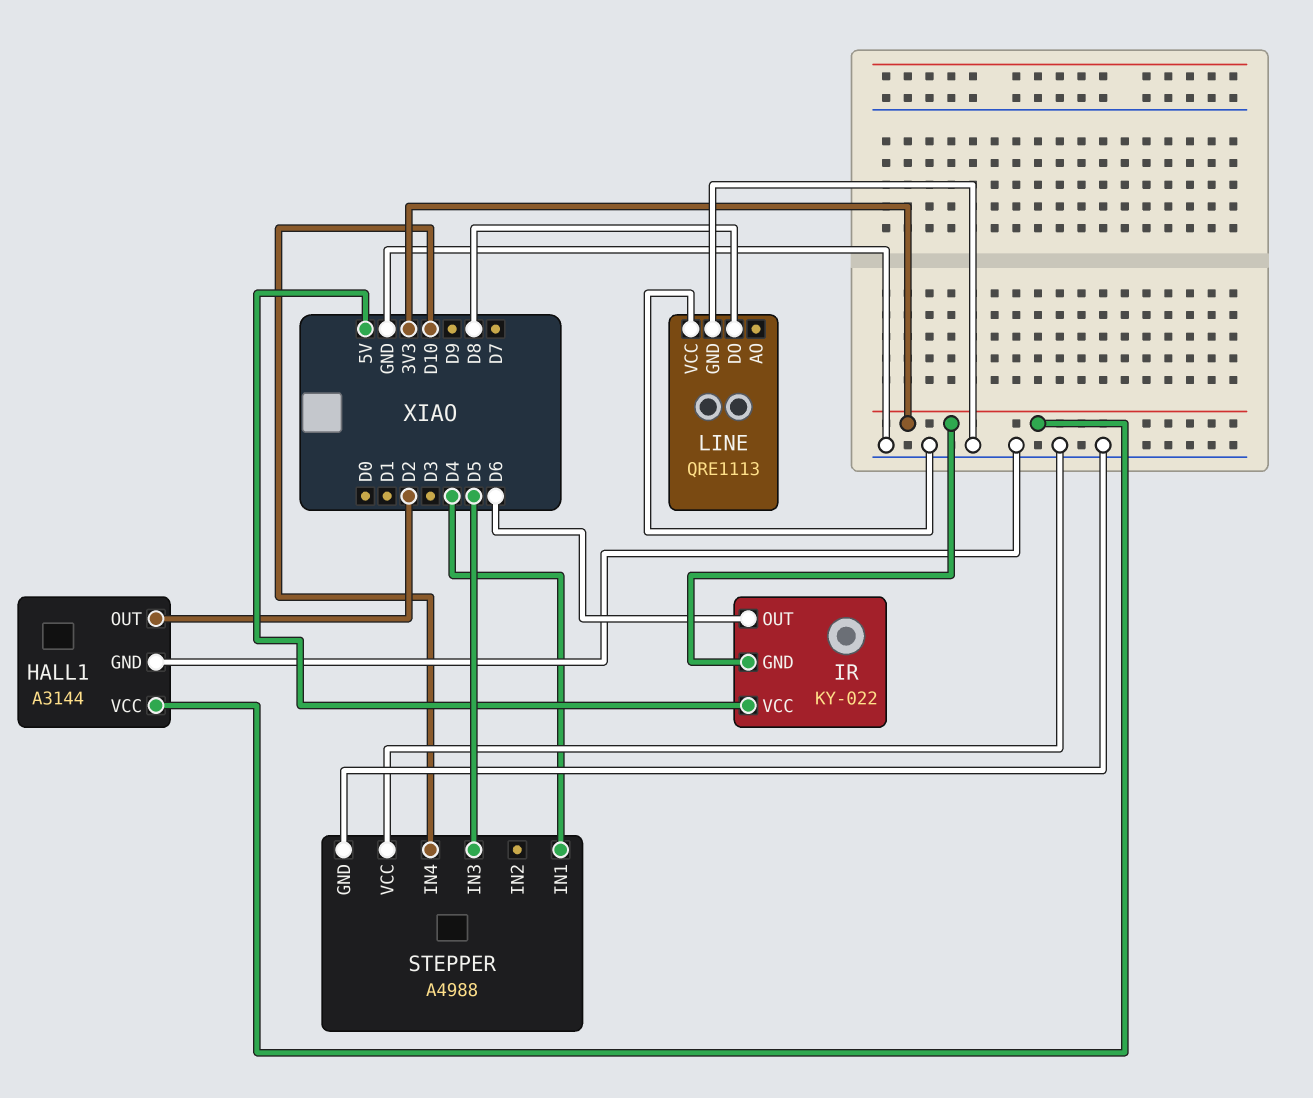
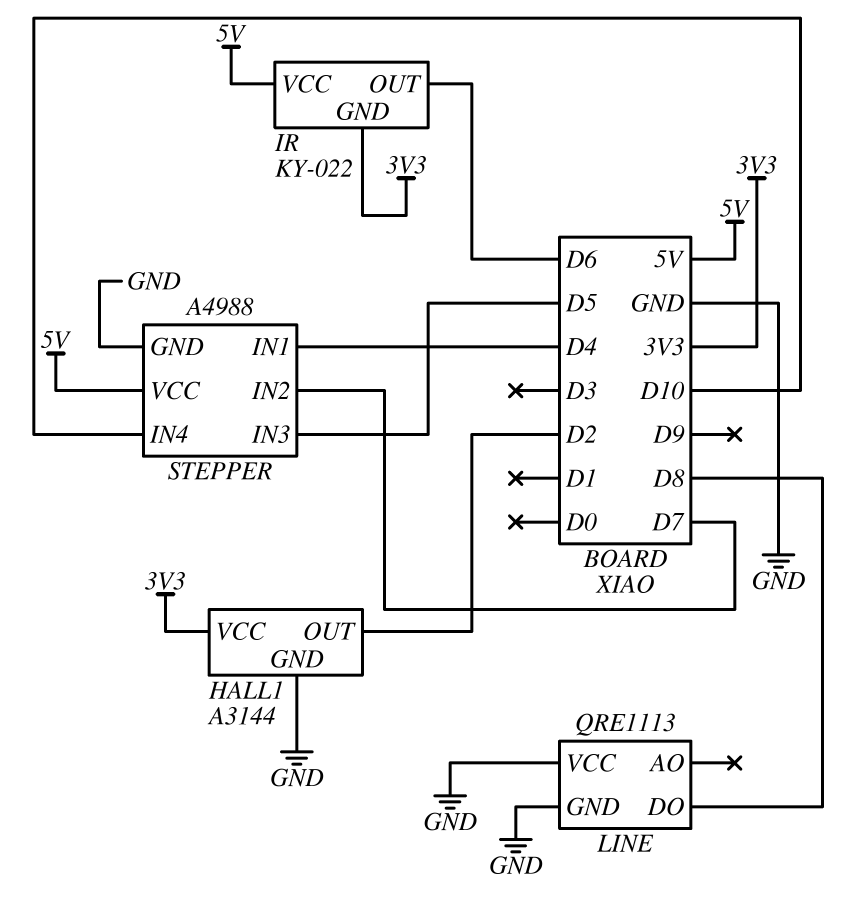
STEPPER pin IN2: none -> D7
STEPPER pin VCC: GND -> 5V

